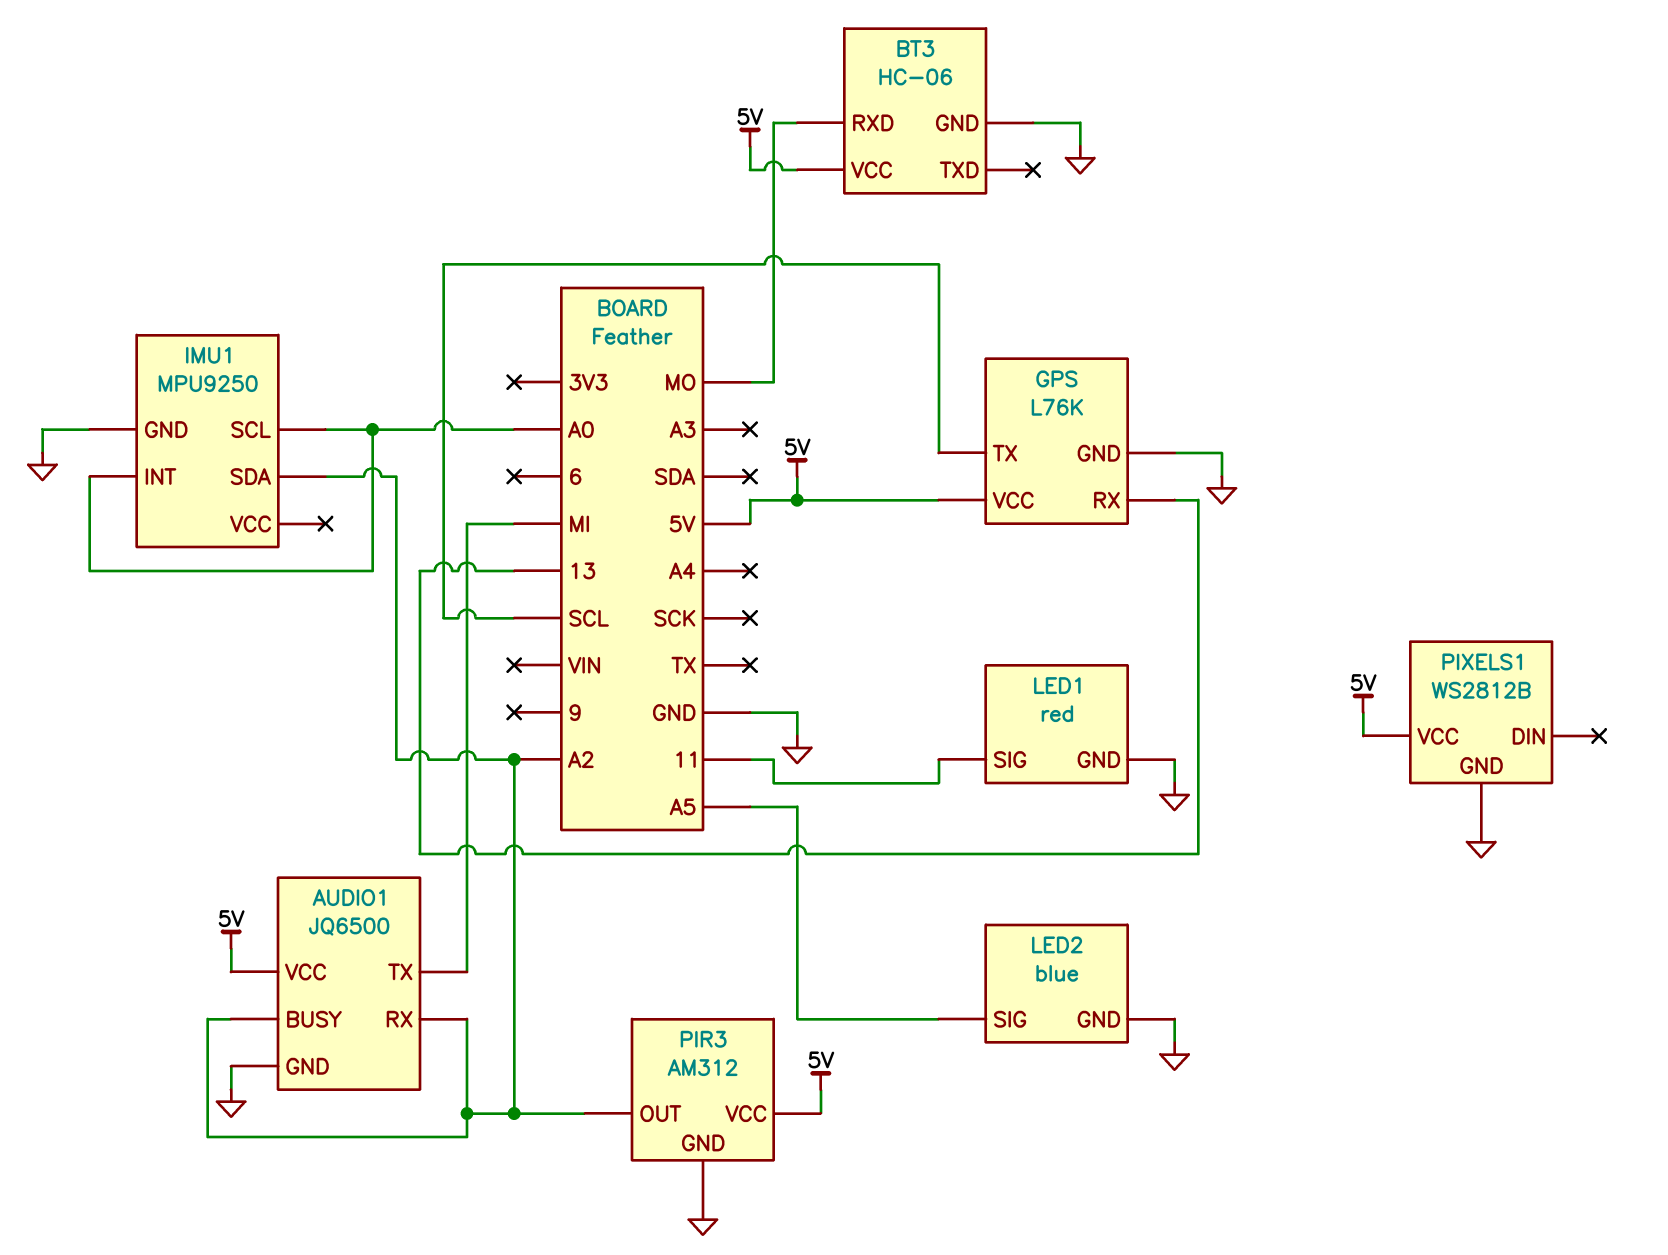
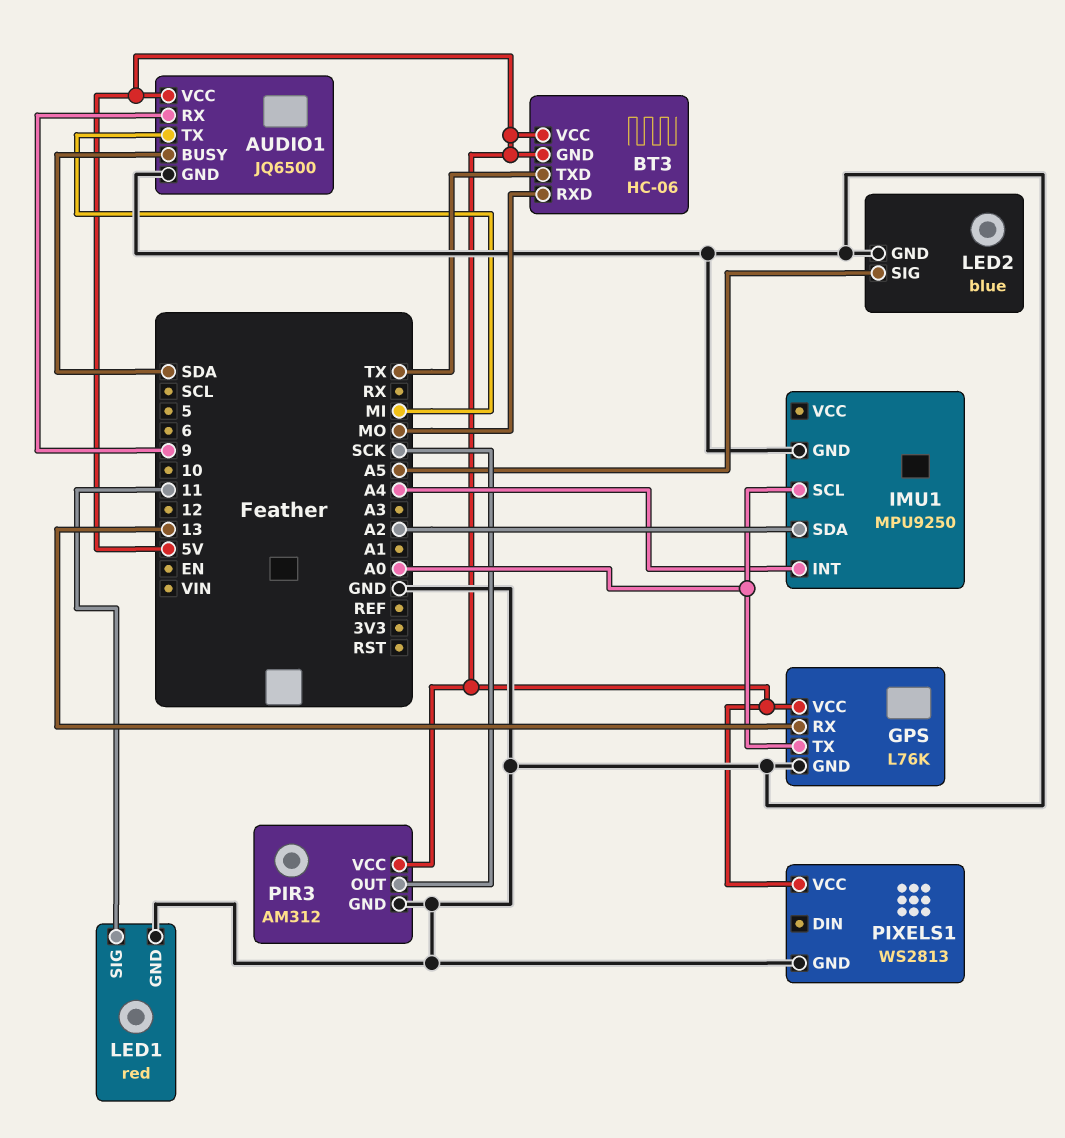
AUDIO1 pin BUSY: A2 -> SDA
AUDIO1 pin RX: A2 -> 9
BT3 pin GND: GND -> 5V
BT3 pin TXD: none -> TX
GPS pin TX: SCL -> A0
IMU1 pin INT: A0 -> A4
PIR3 pin OUT: A2 -> SCK
PIXELS1: WS2812B -> WS2813

